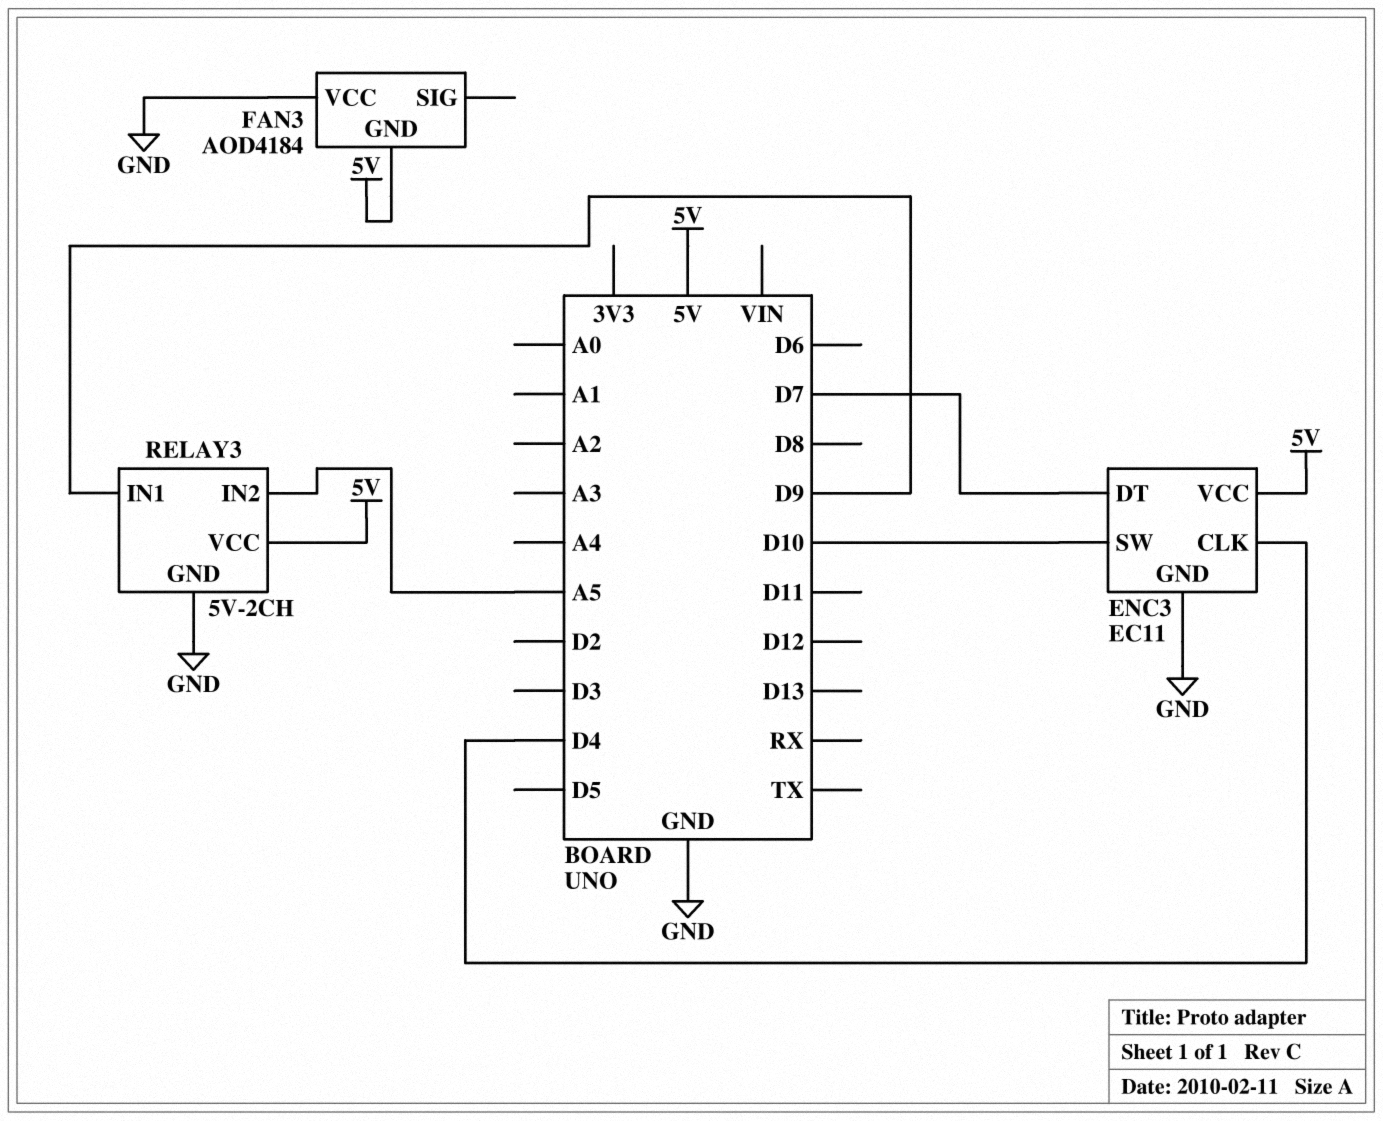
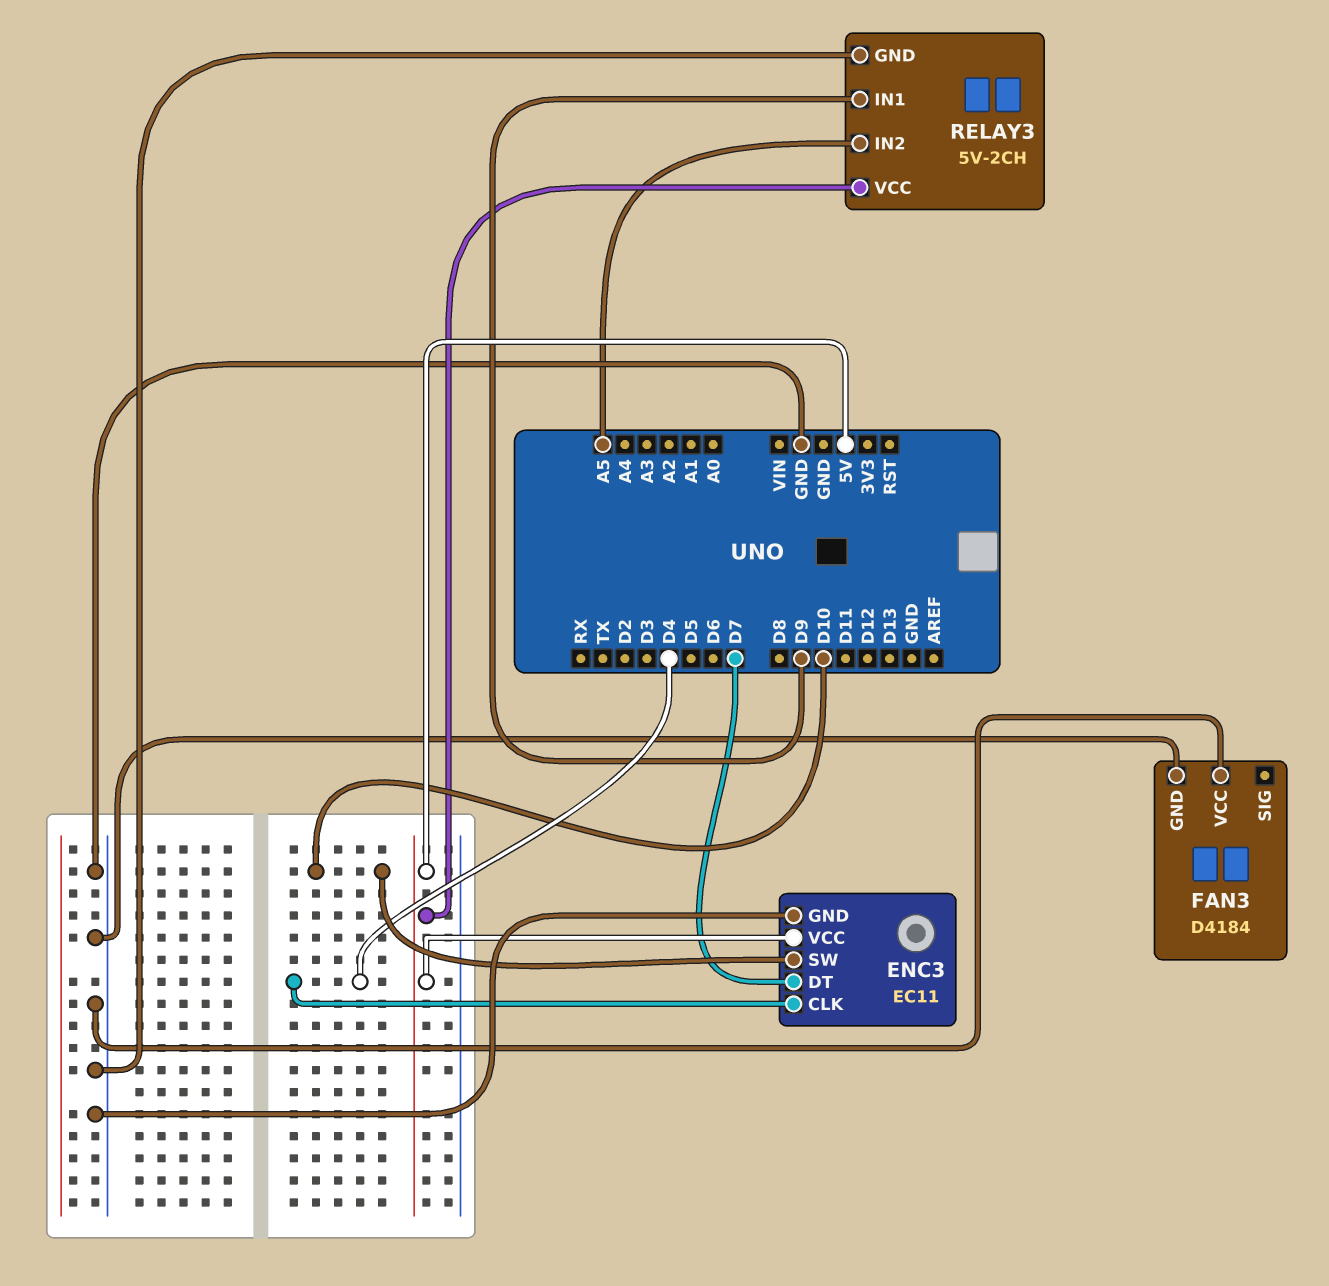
FAN3: AOD4184 -> D4184
FAN3 pin GND: 5V -> GND

